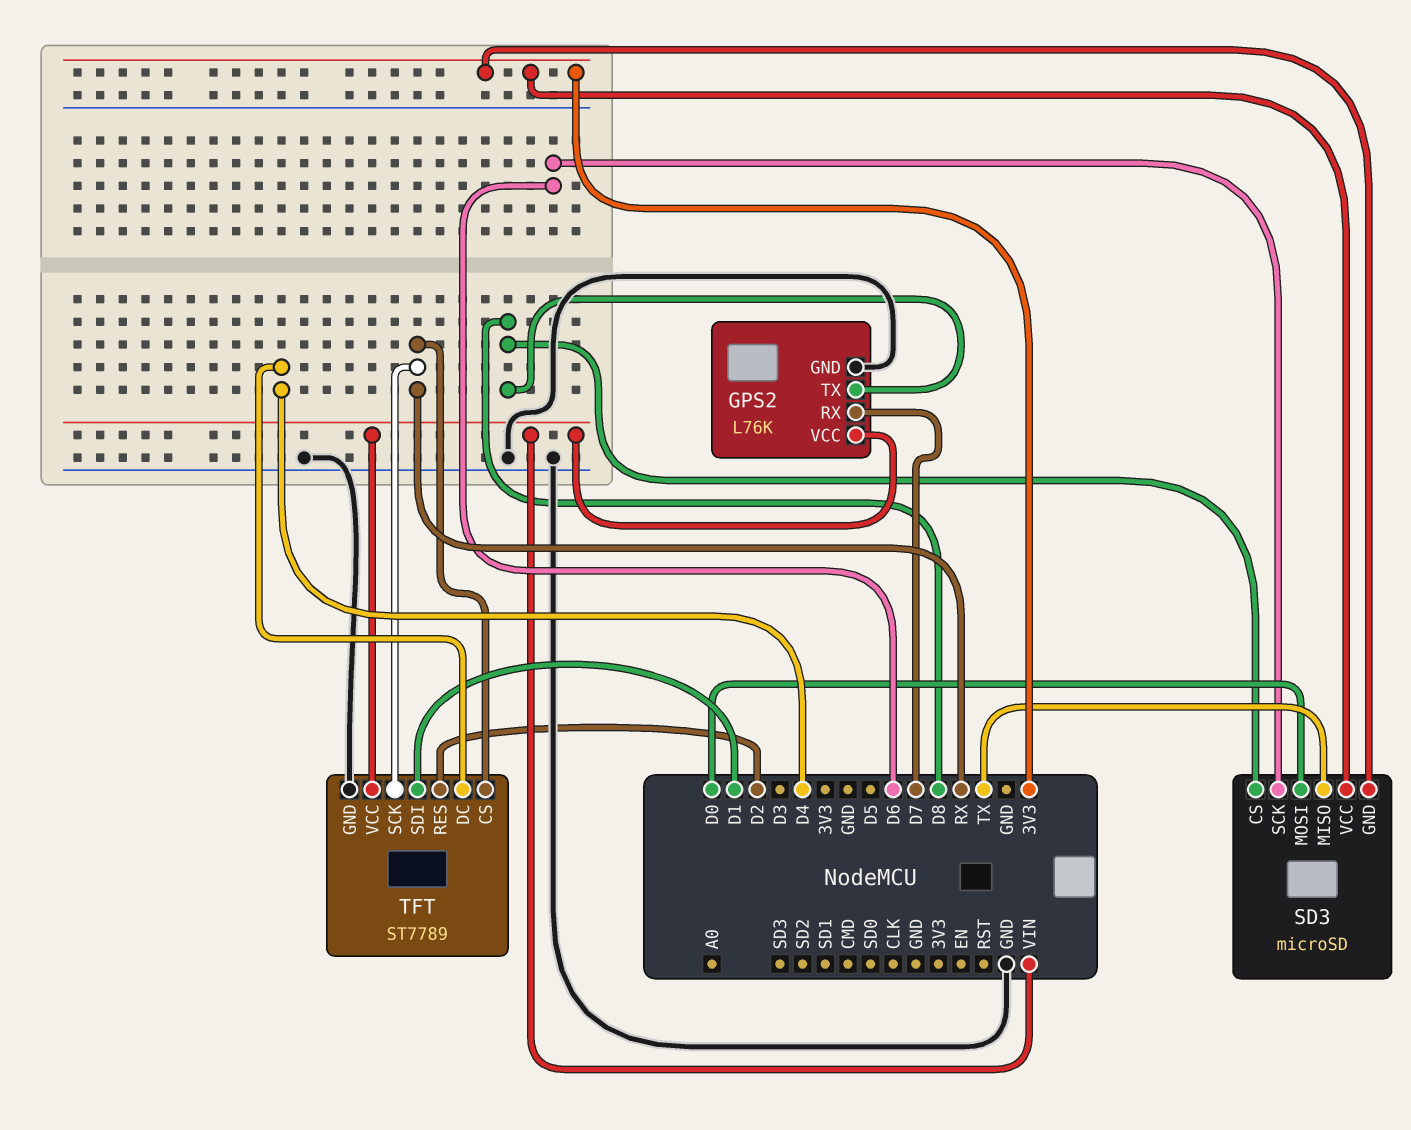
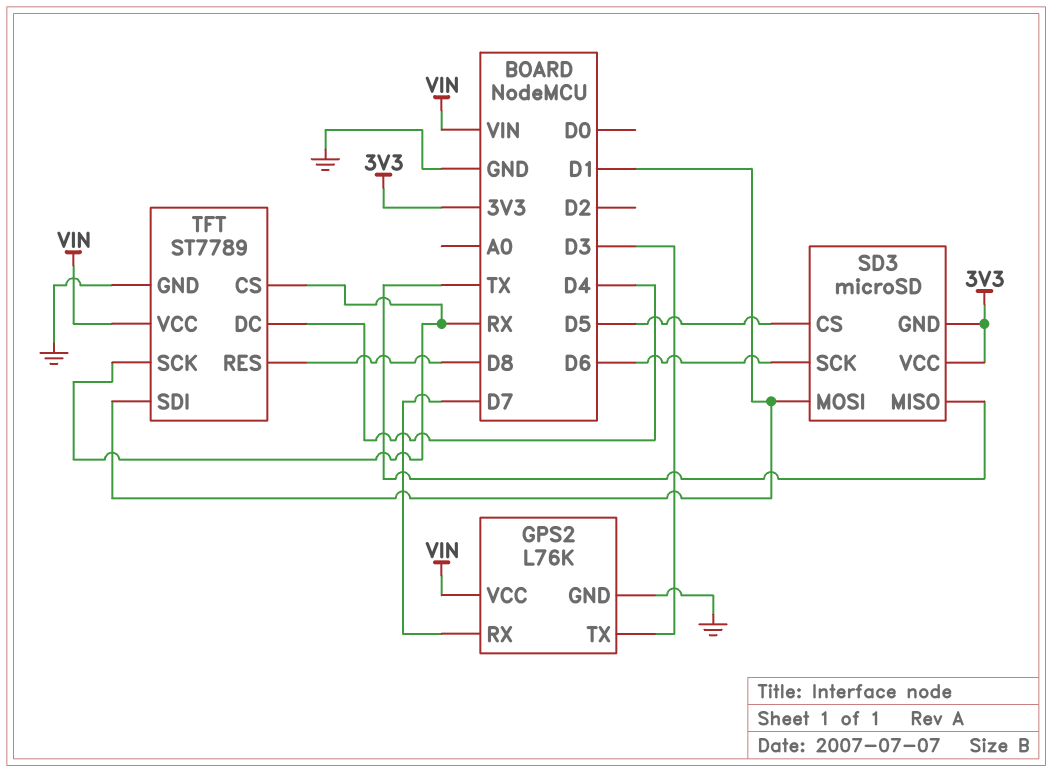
GPS2 pin TX: D8 -> D3
SD3 pin CS: D8 -> D5
SD3 pin MOSI: D0 -> D1
TFT pin RES: D2 -> D8

